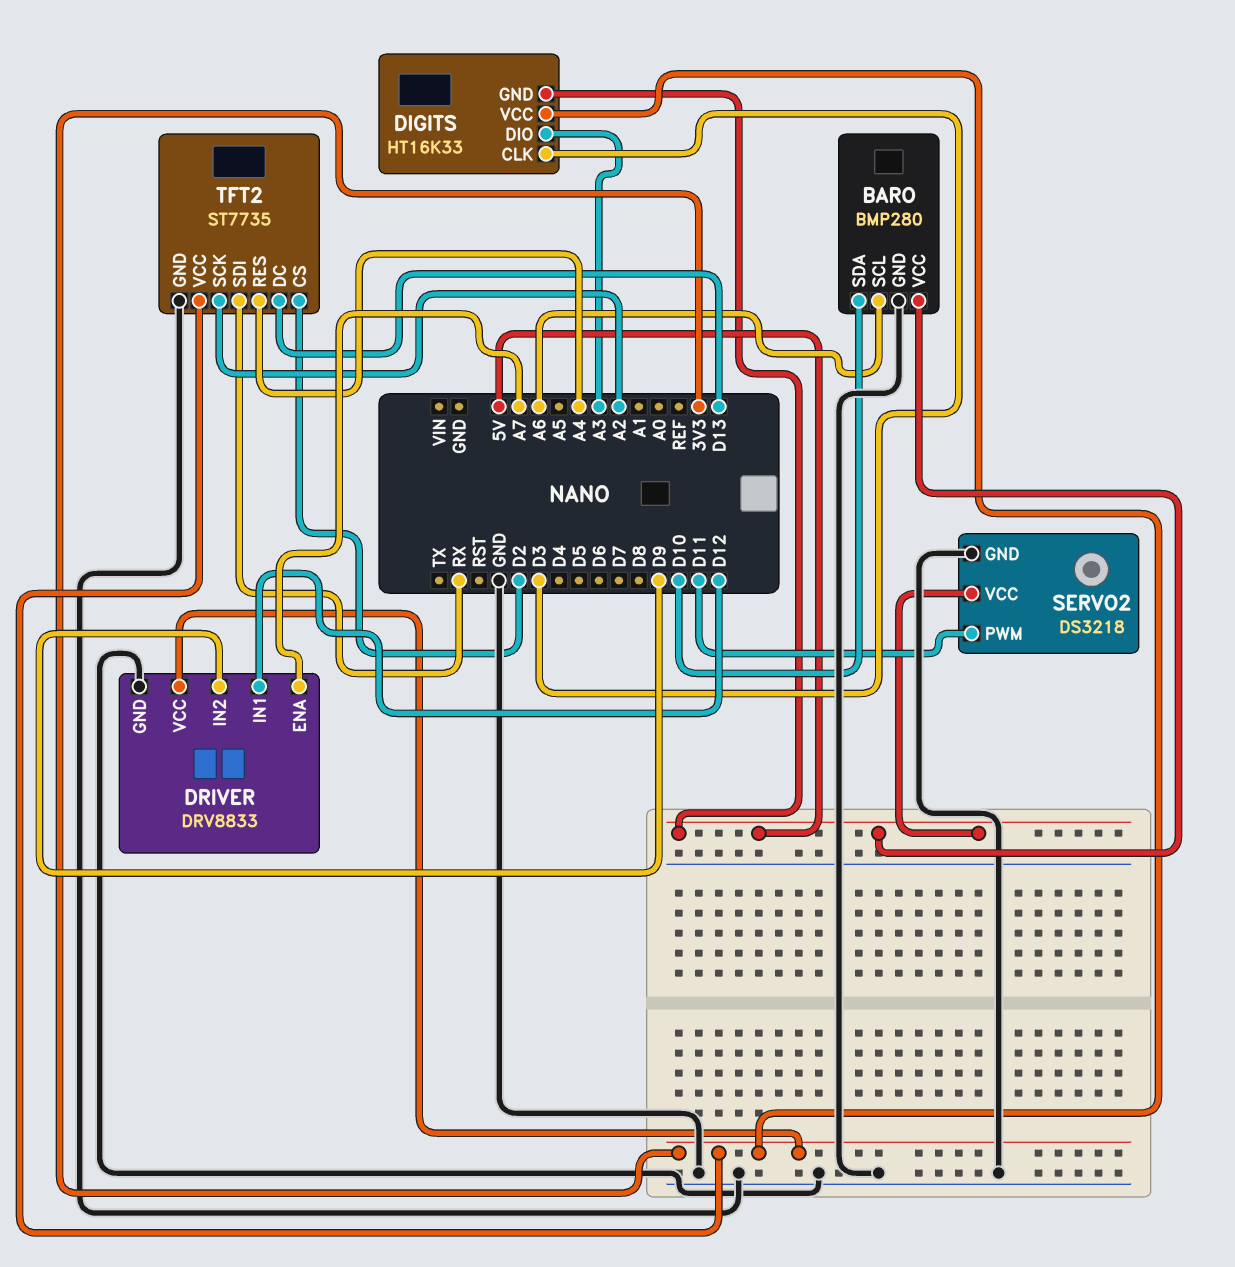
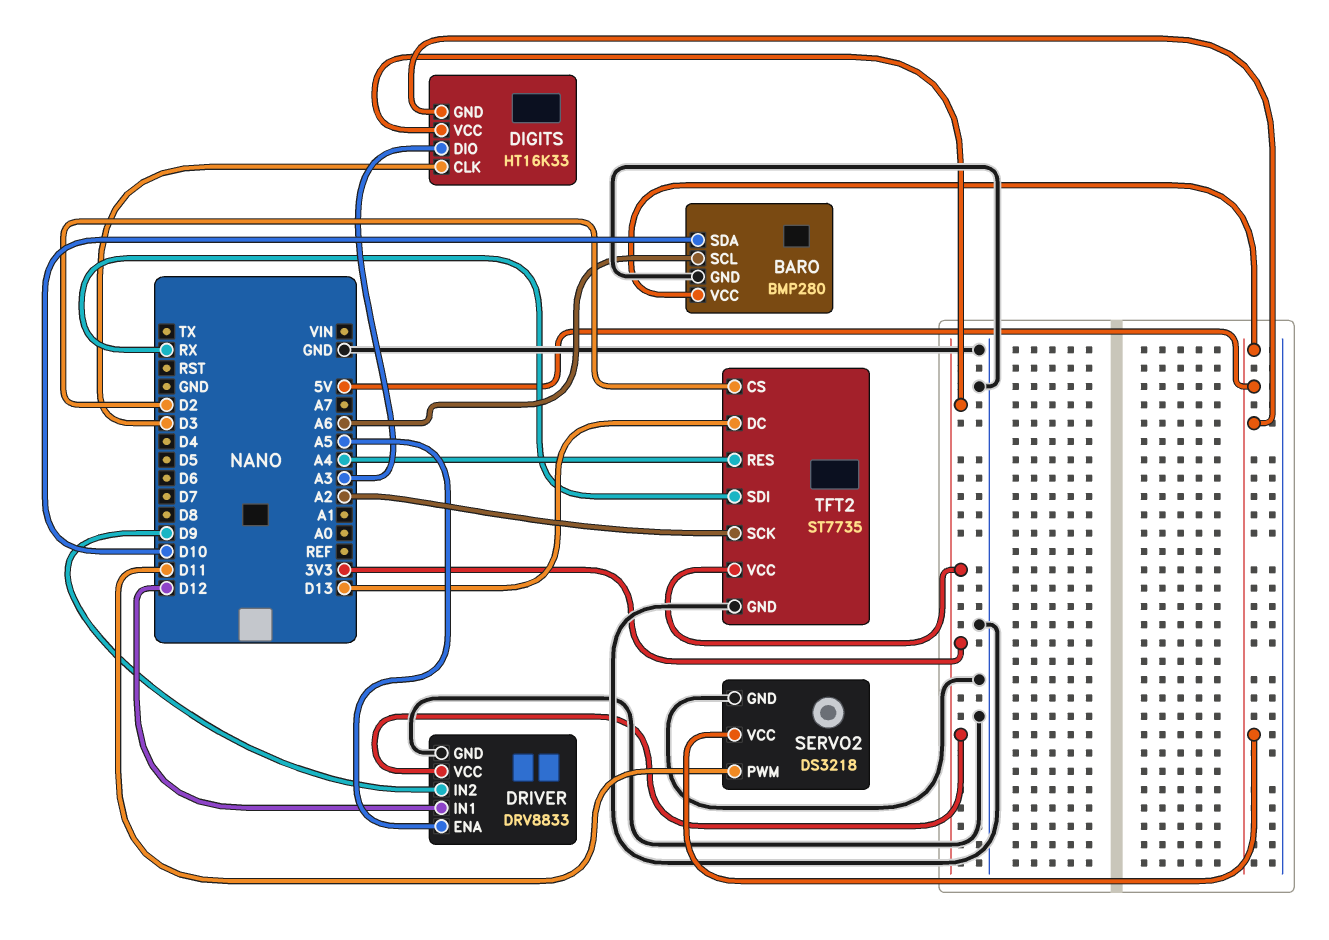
DRIVER pin ENA: A7 -> A5

